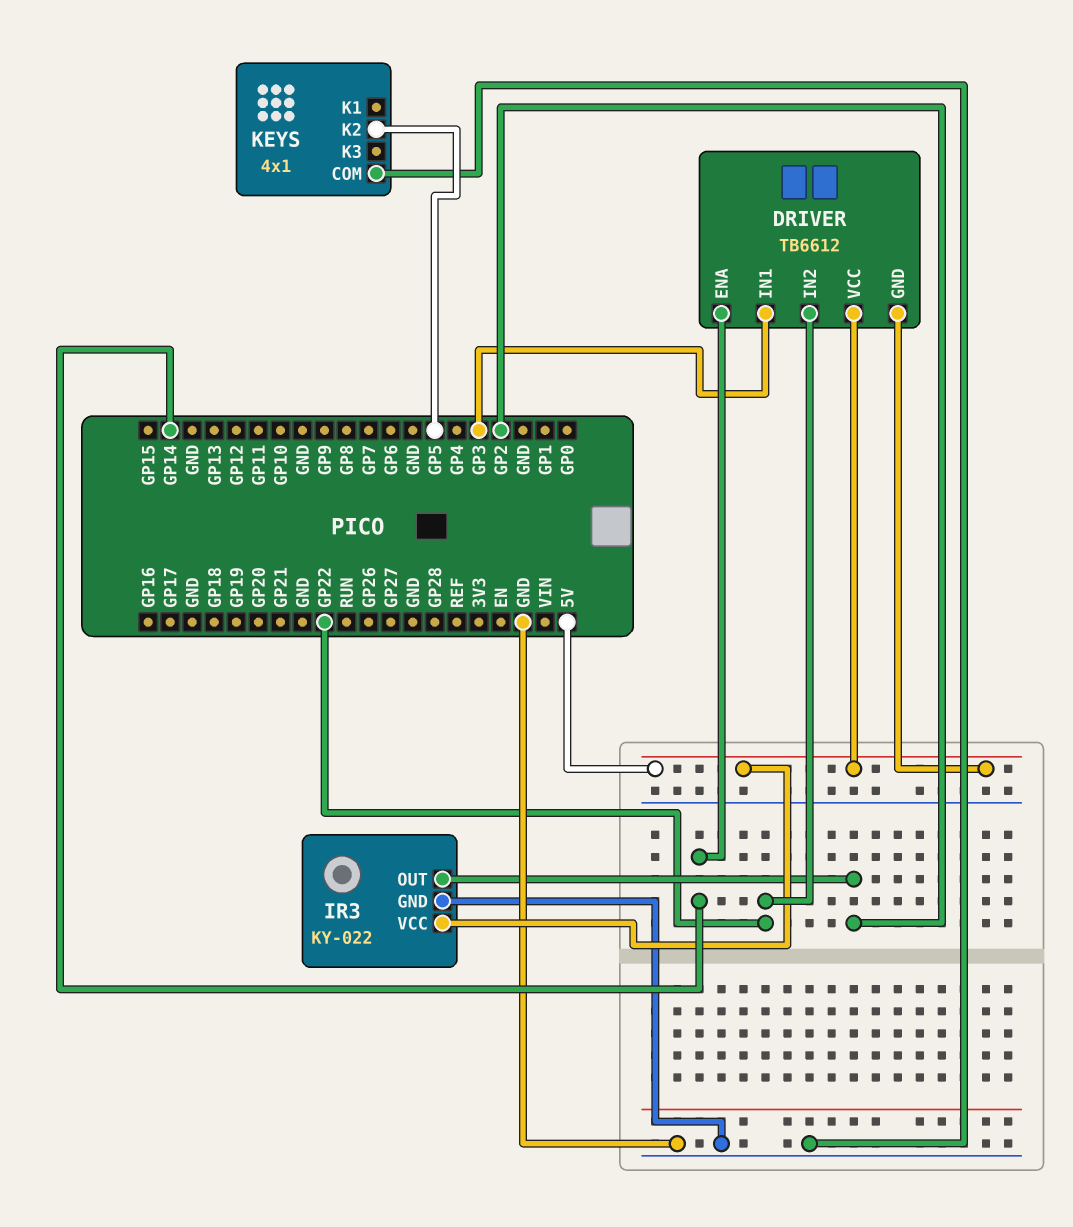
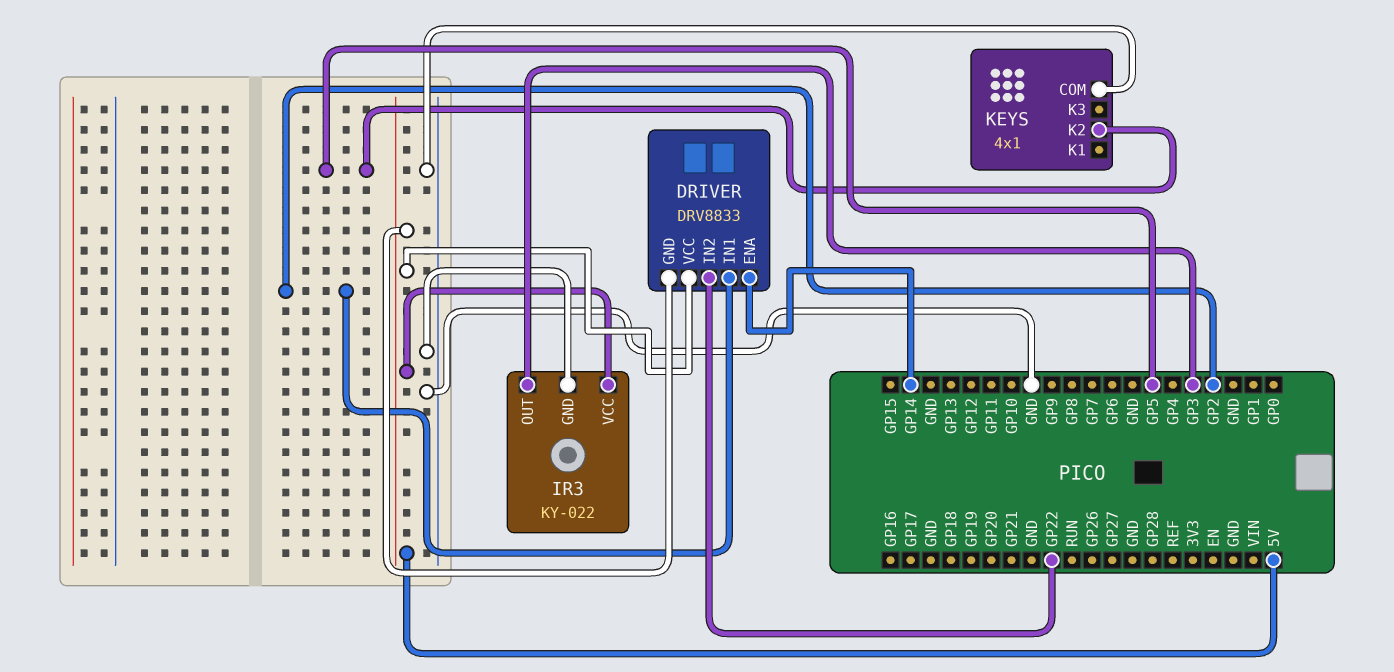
DRIVER: TB6612 -> DRV8833
DRIVER pin IN1: GP3 -> GP2
IR3 pin OUT: GP2 -> GP3

